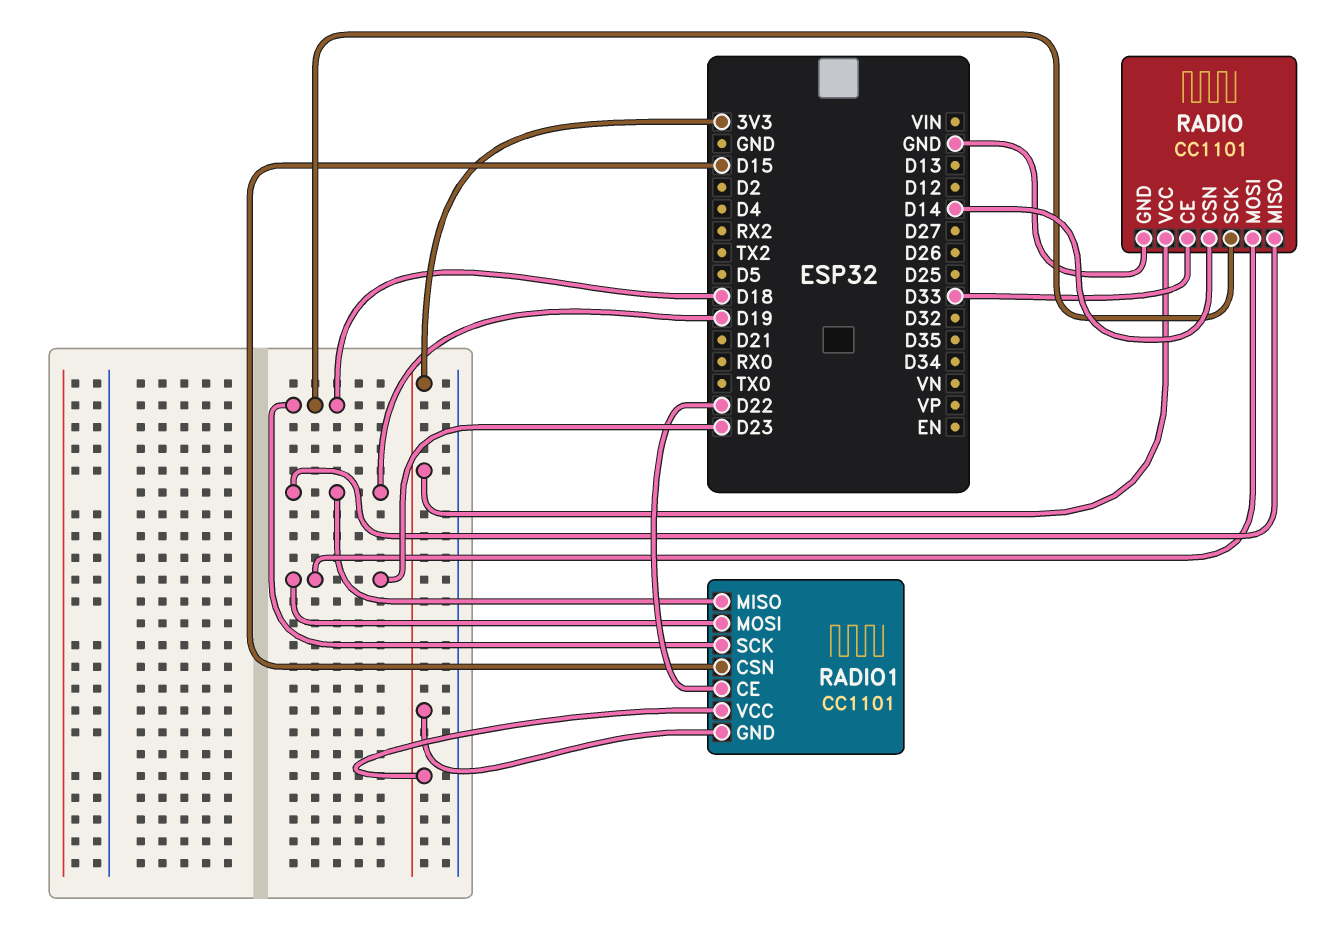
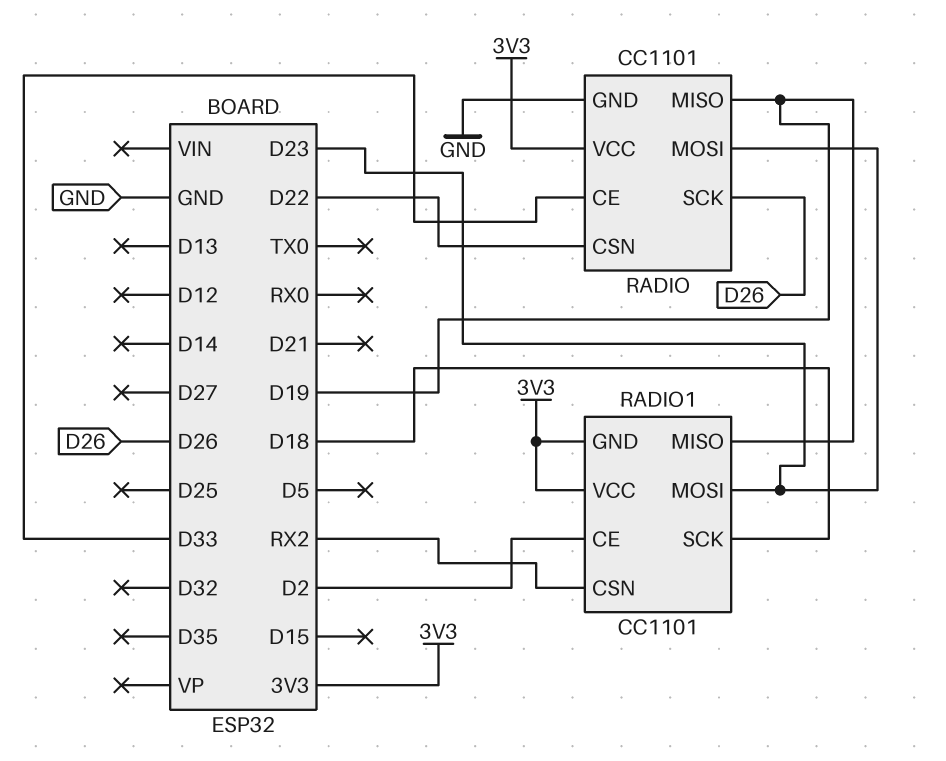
RADIO pin CSN: D14 -> D22
RADIO pin SCK: D18 -> D26
RADIO1 pin CE: D22 -> D2
RADIO1 pin CSN: D15 -> RX2

